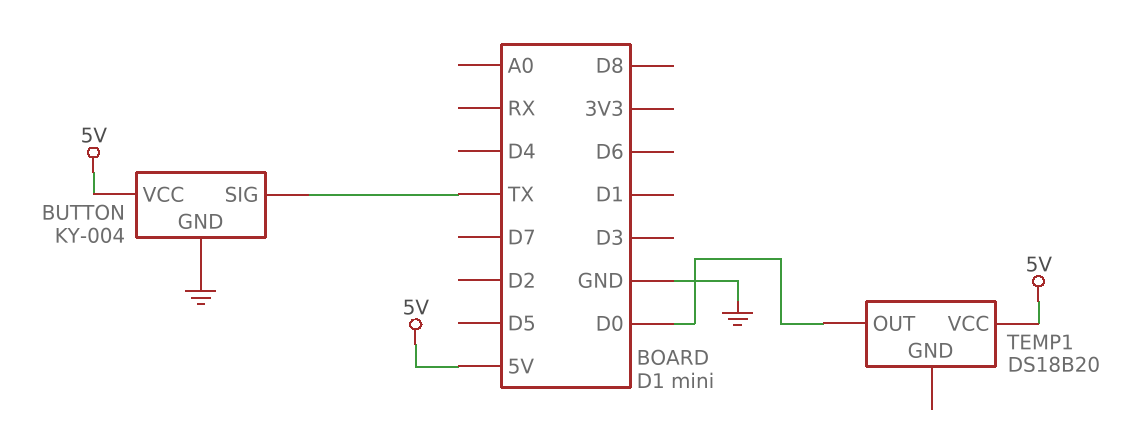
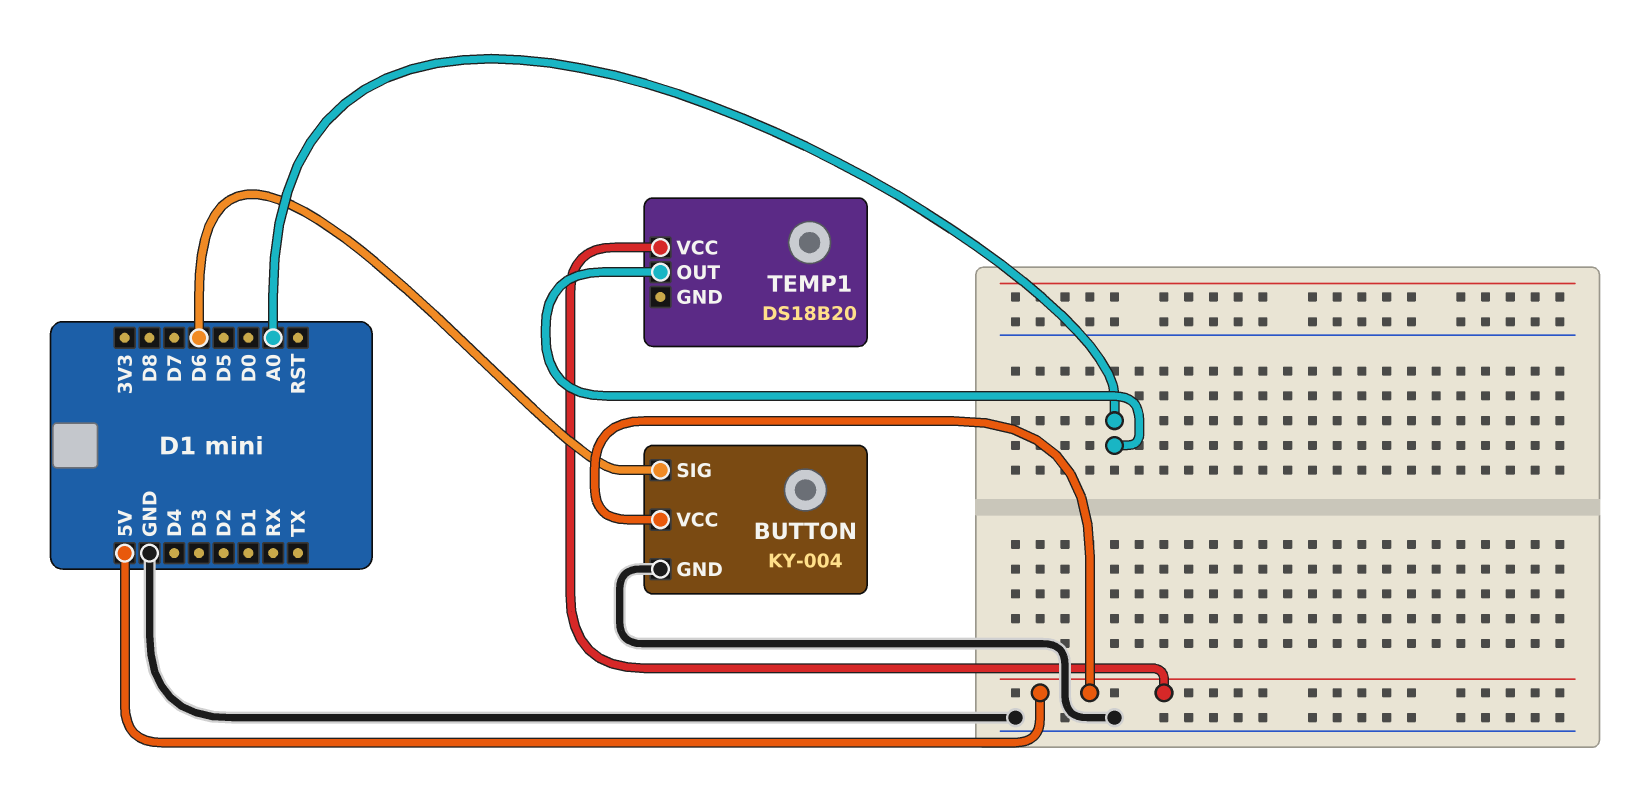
BUTTON pin SIG: TX -> D6
TEMP1 pin OUT: D0 -> A0

